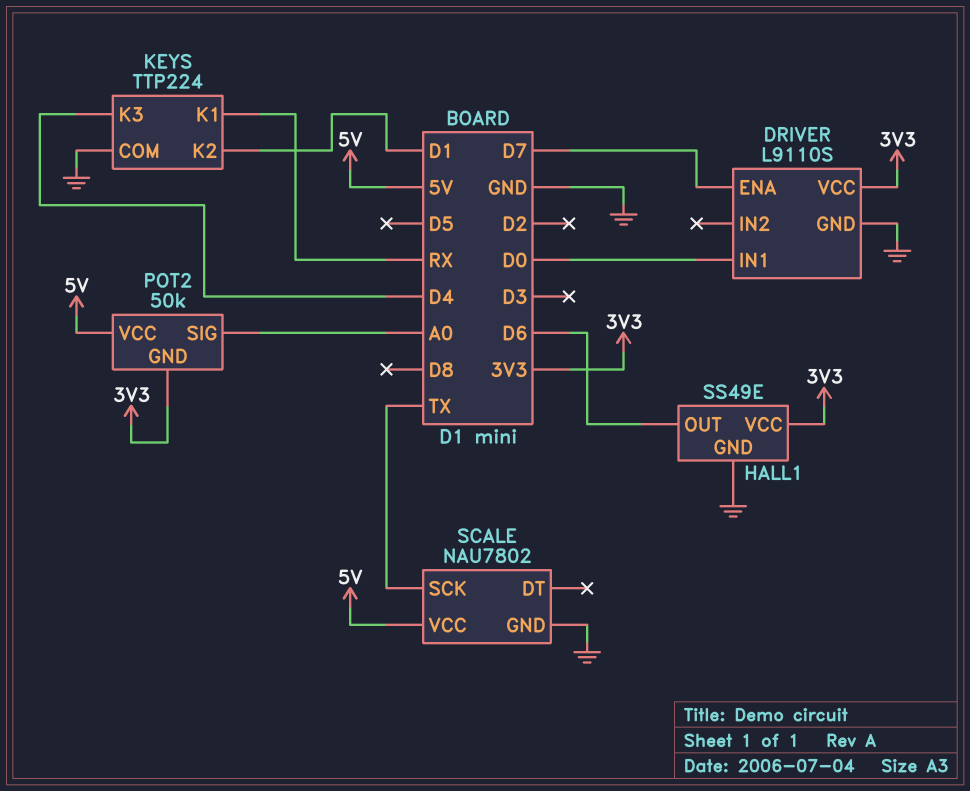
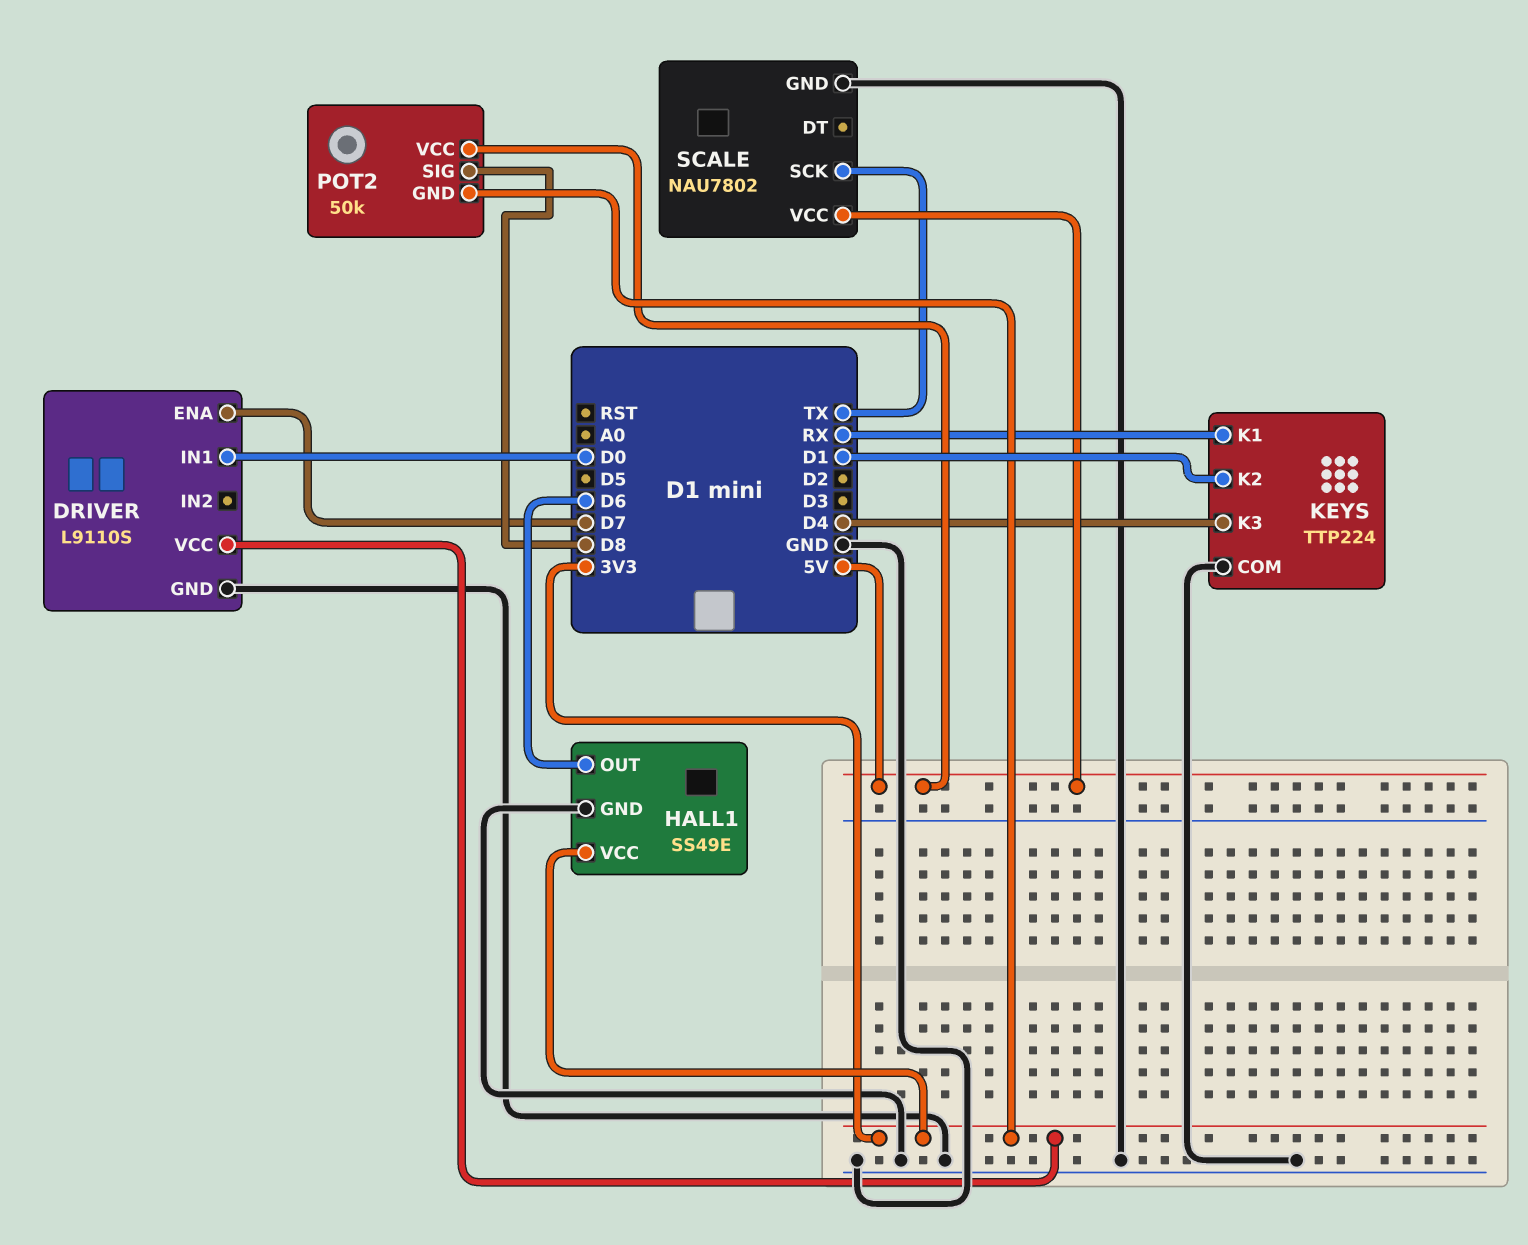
POT2 pin SIG: A0 -> D8

